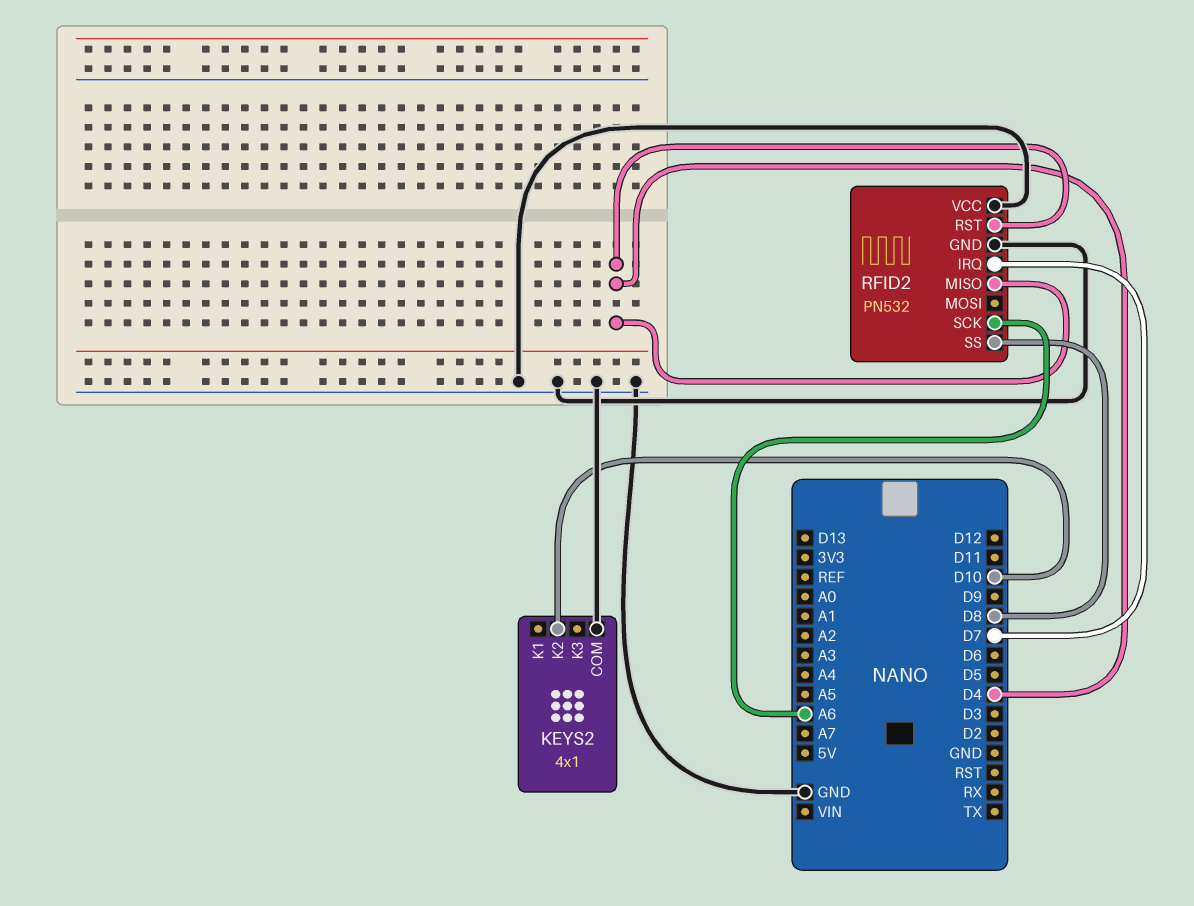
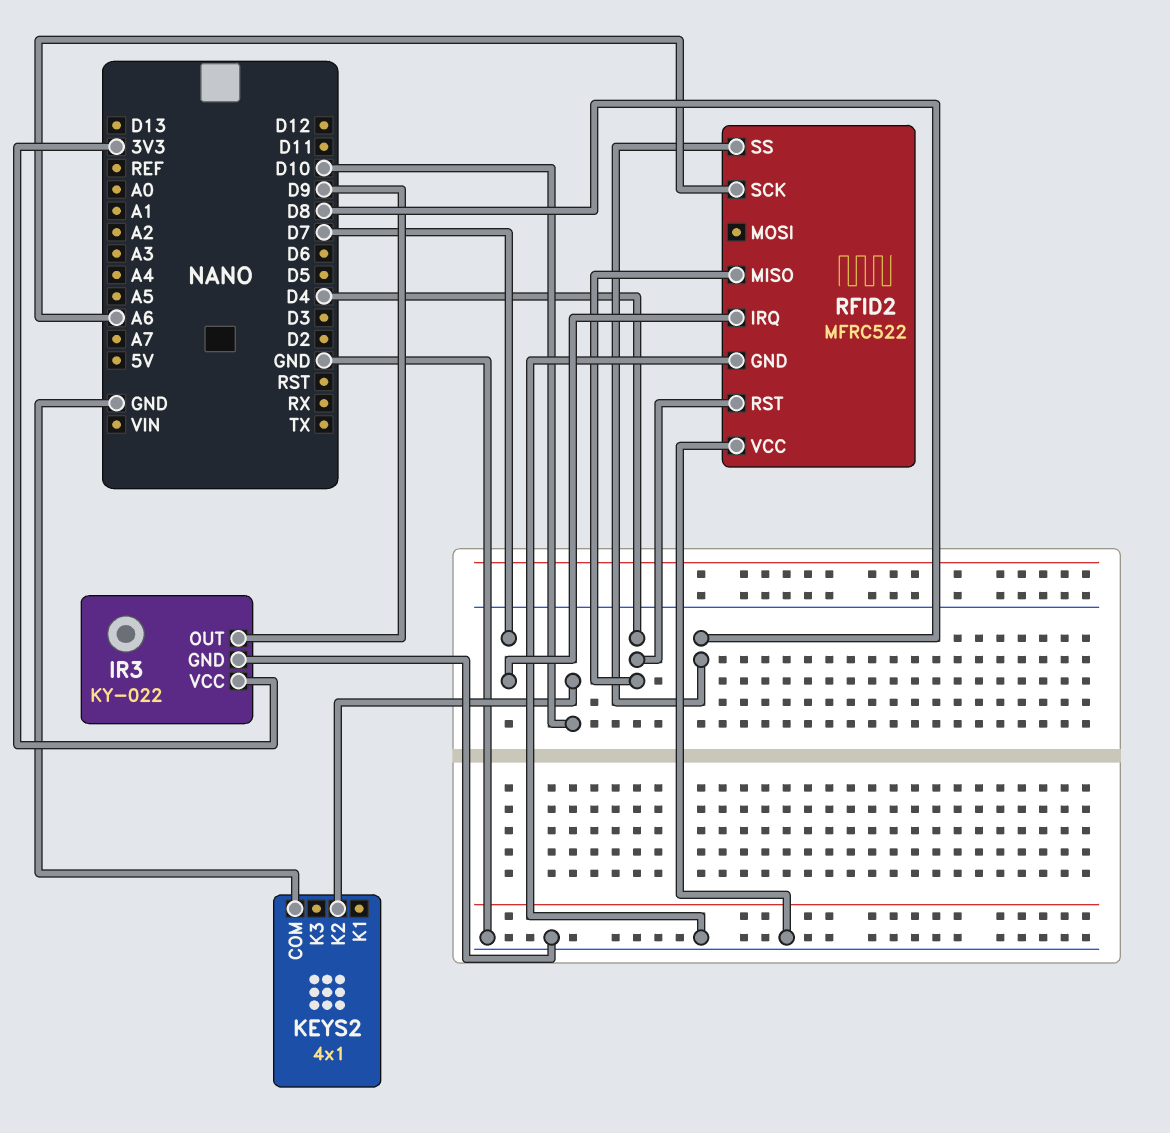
IR3: none -> KY-022
IR3 pin GND: none -> GND
IR3 pin OUT: none -> D9
IR3 pin VCC: none -> 3V3
RFID2: PN532 -> MFRC522

